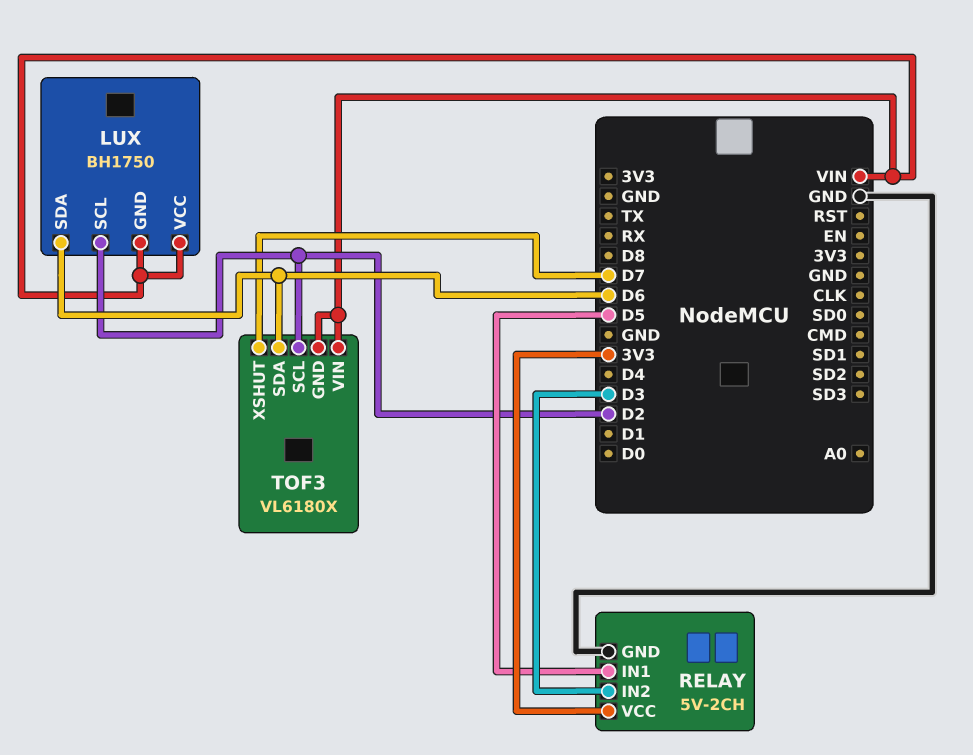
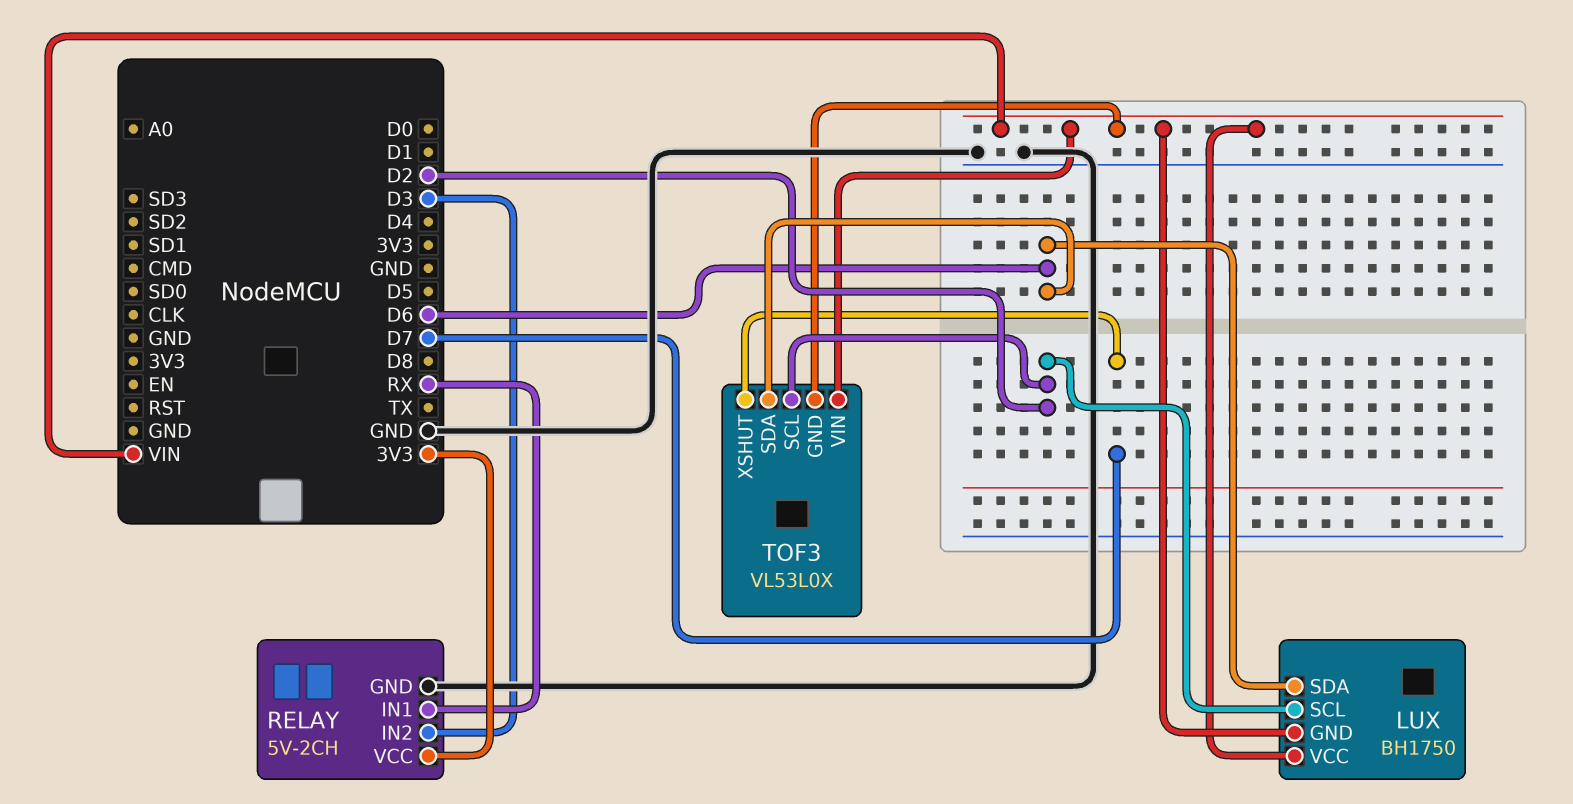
RELAY pin IN1: D5 -> RX
TOF3: VL6180X -> VL53L0X

